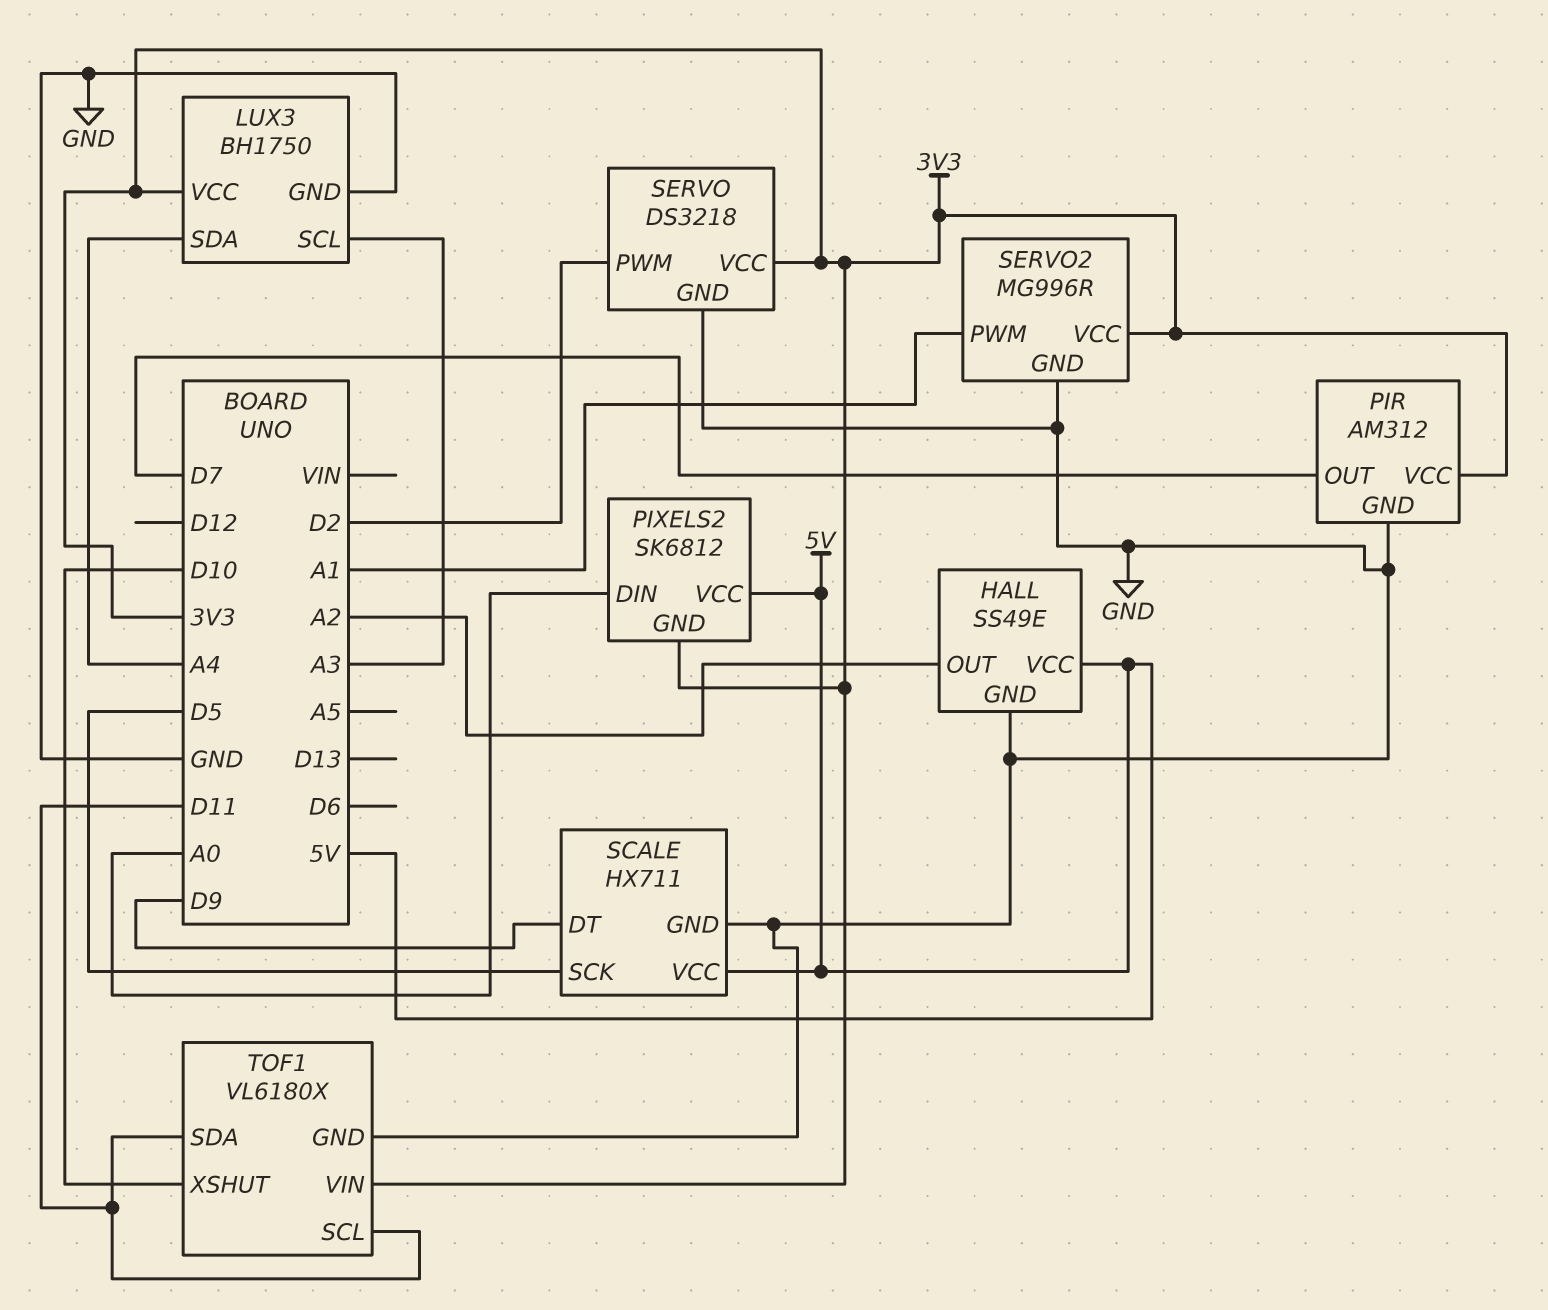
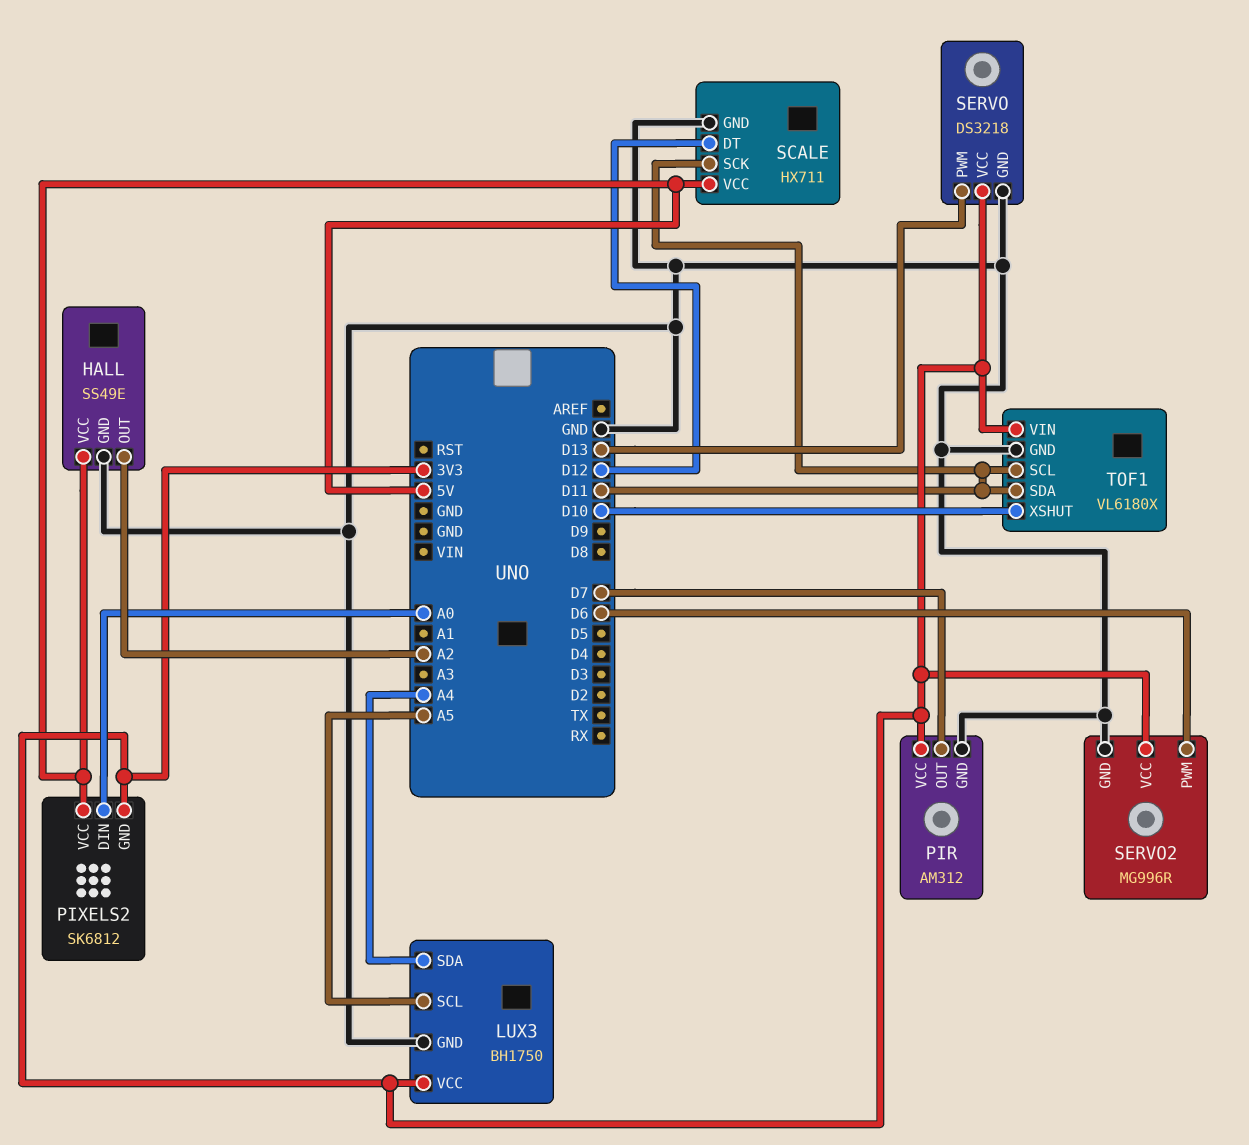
LUX3 pin SCL: A3 -> A5
SCALE pin DT: D9 -> D12
SCALE pin SCK: D5 -> D11
SERVO pin PWM: D2 -> D13
SERVO2 pin PWM: A1 -> D6

